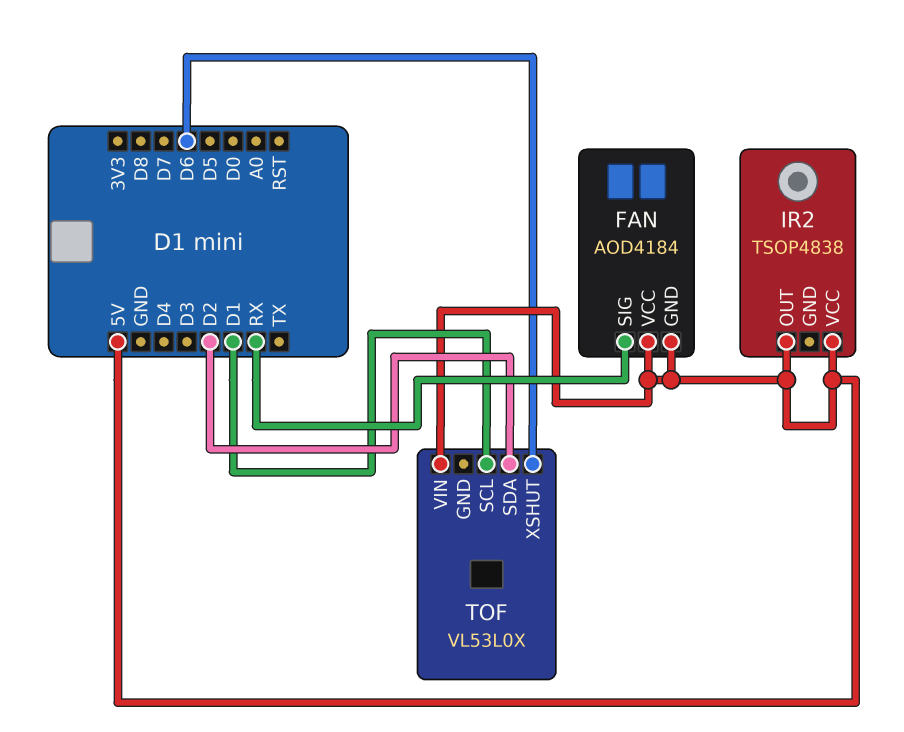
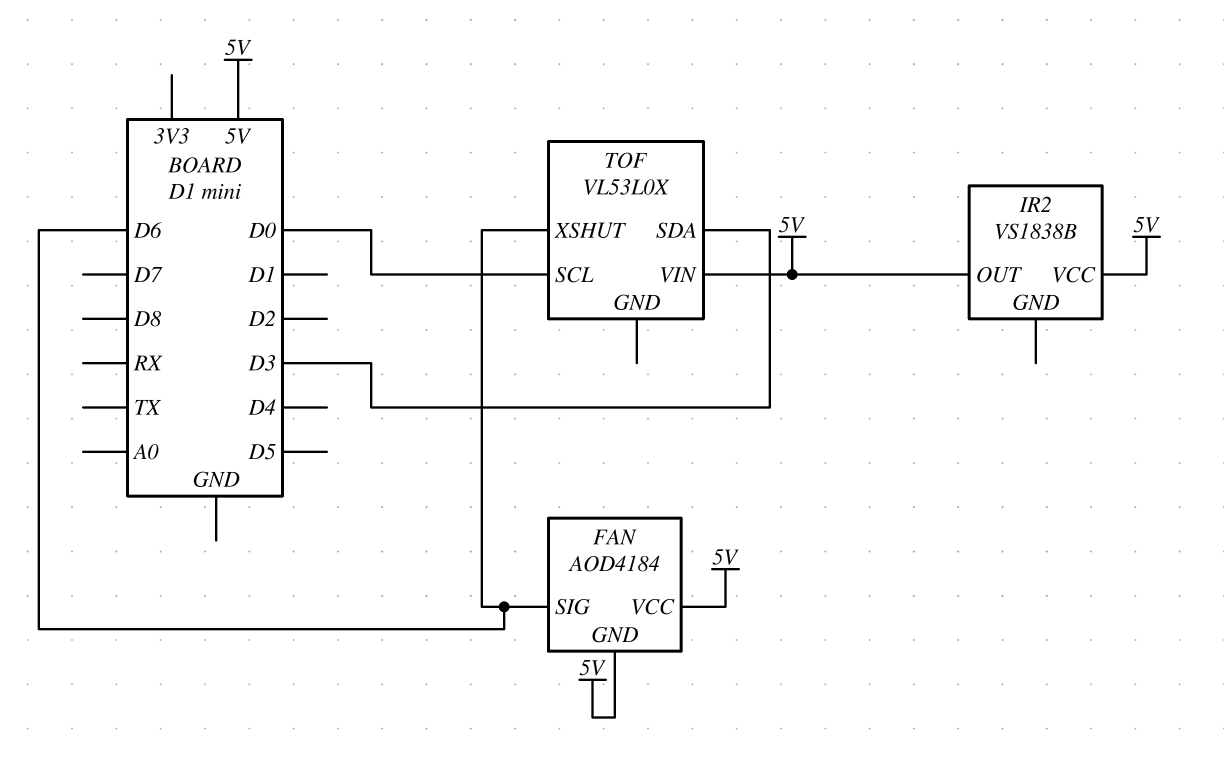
FAN pin SIG: RX -> D6
IR2: TSOP4838 -> VS1838B
TOF pin SCL: D1 -> D0
TOF pin SDA: D2 -> D3

